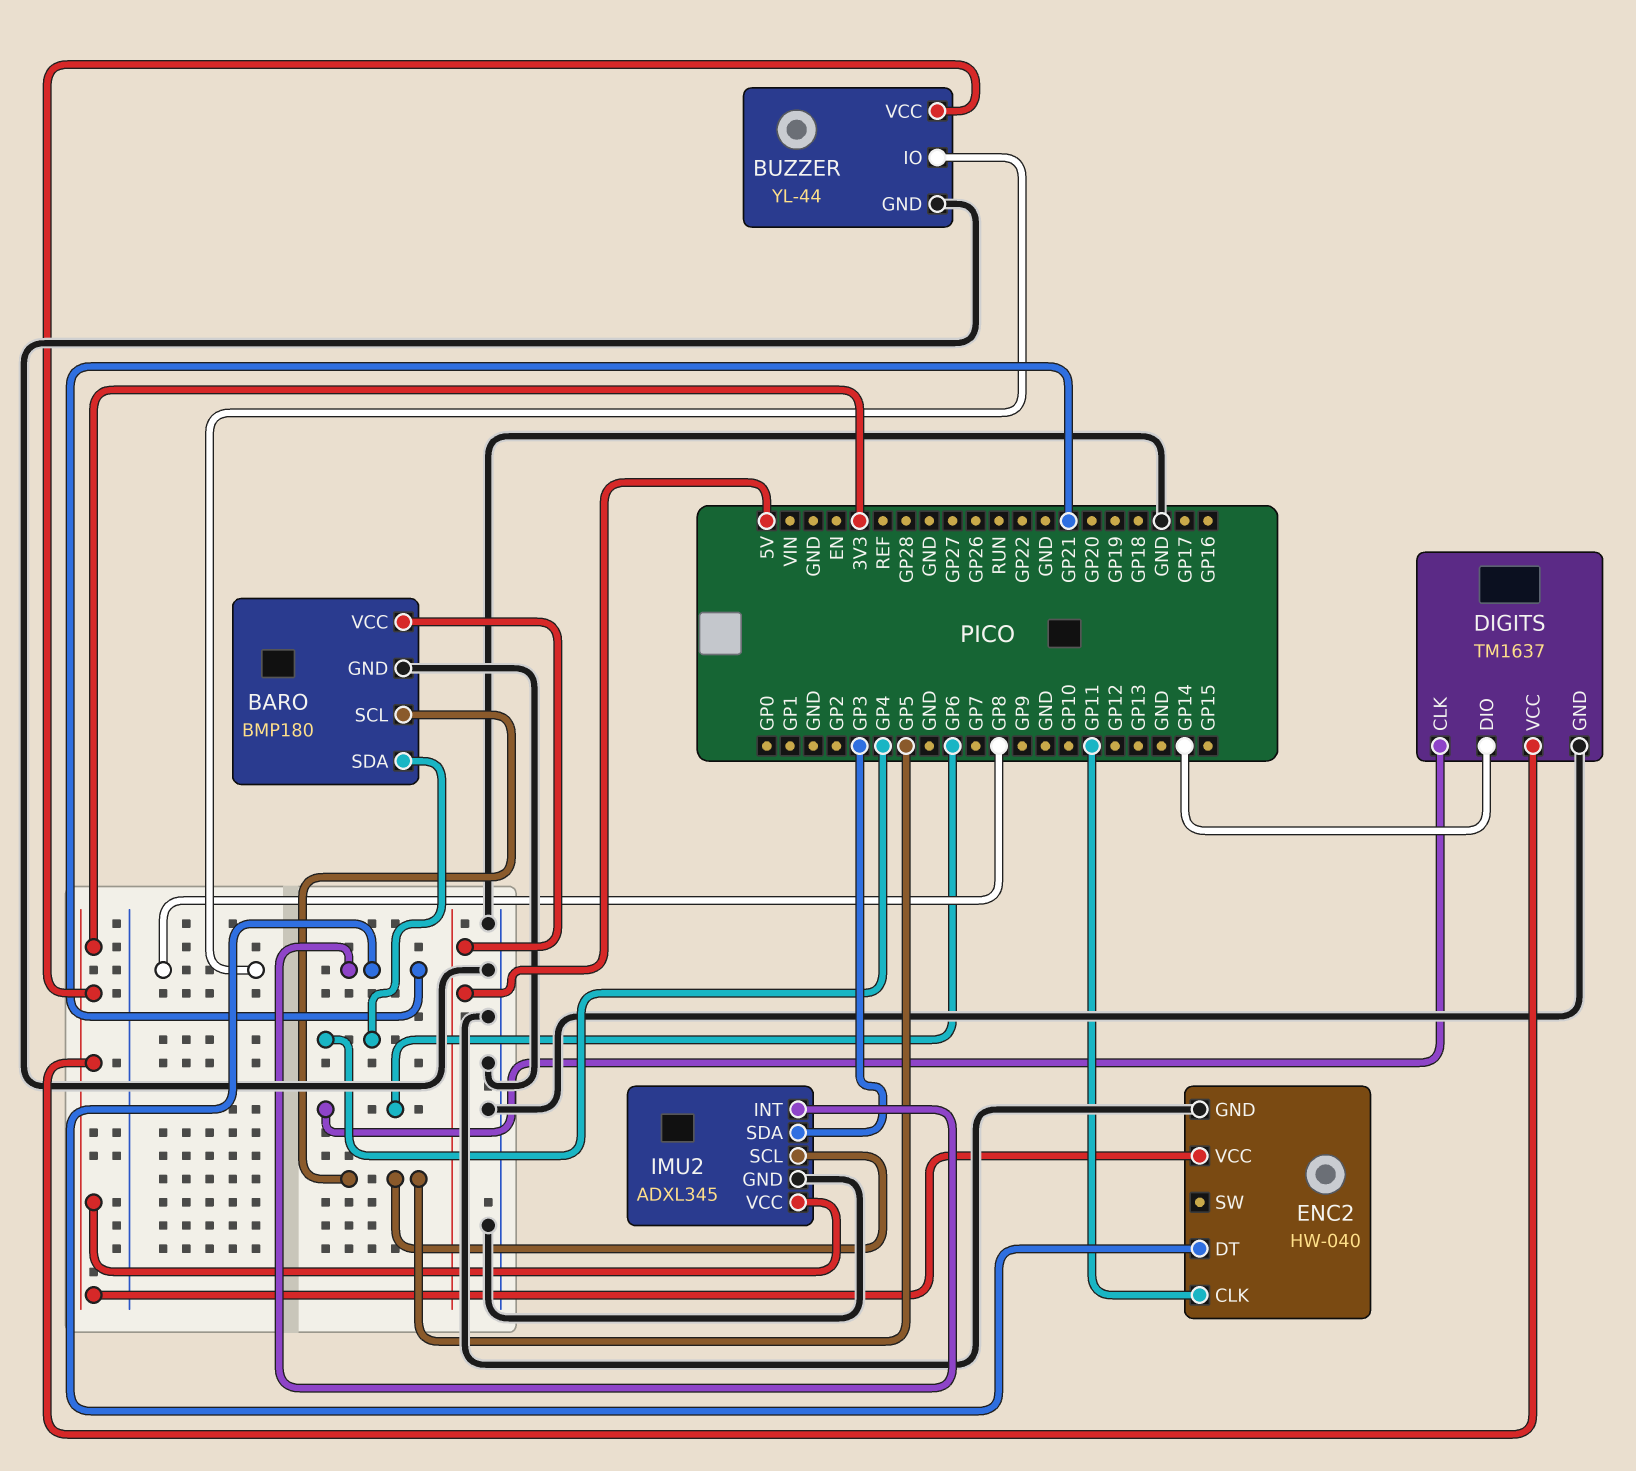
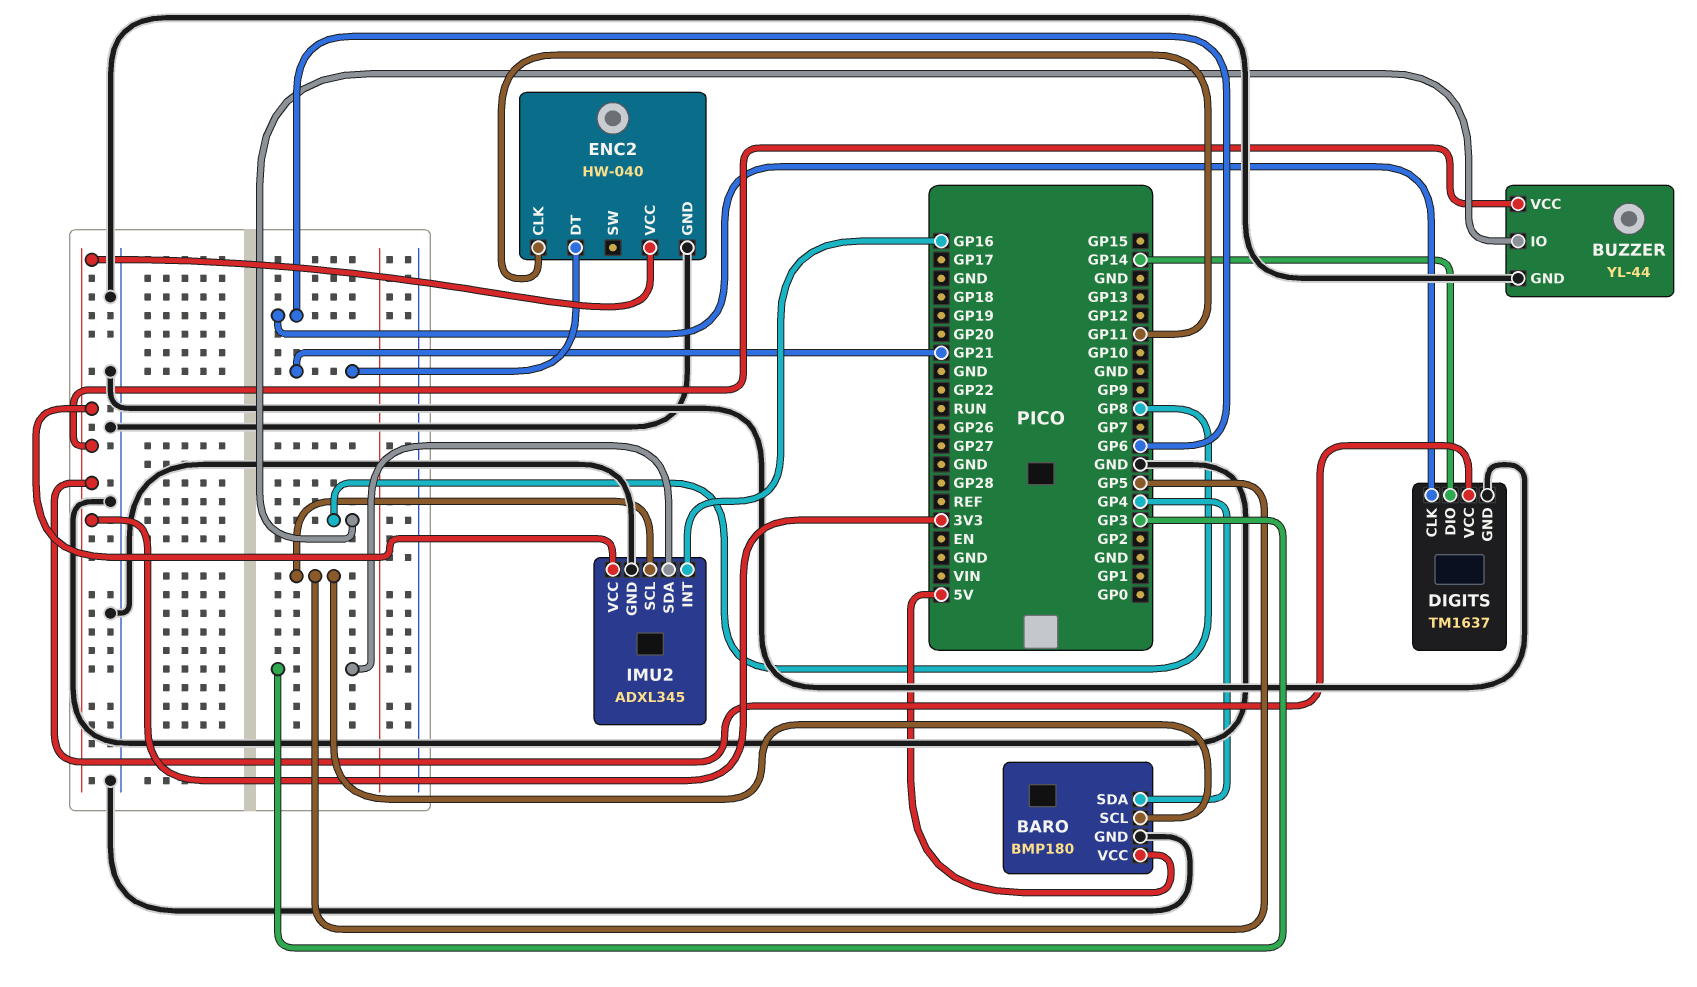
IMU2 pin INT: GP21 -> GP16

